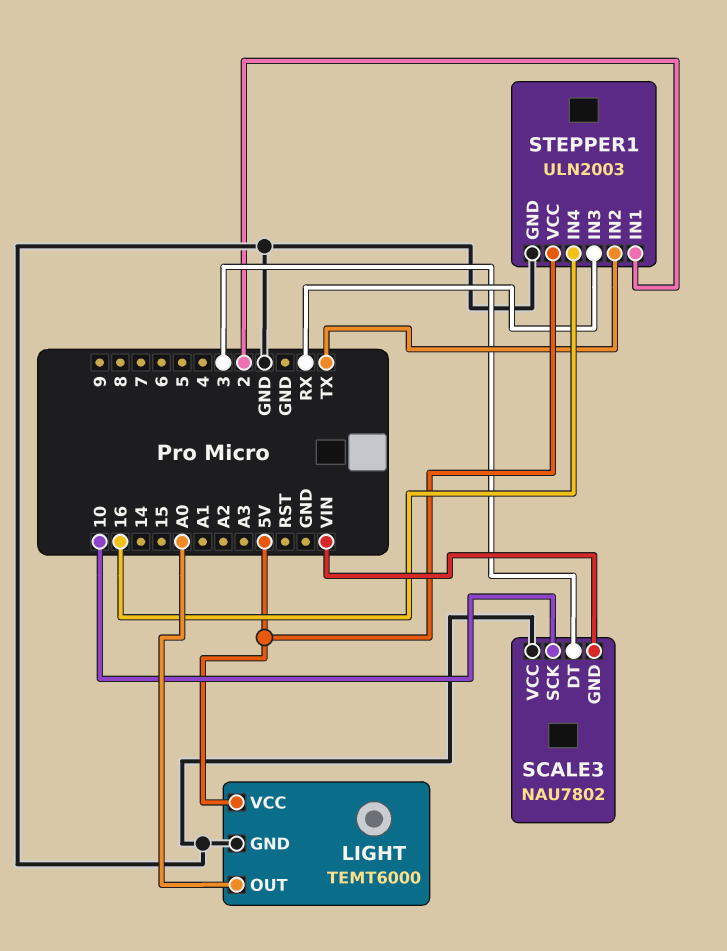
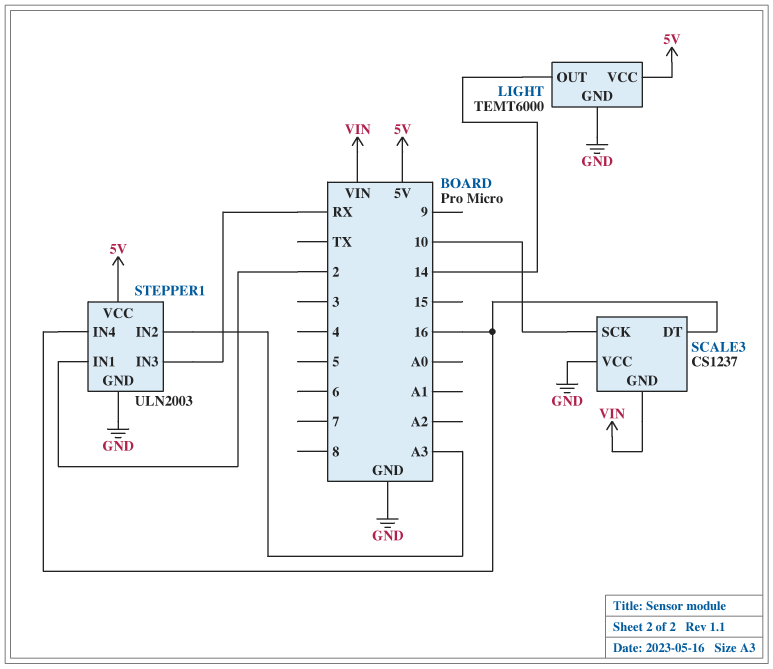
LIGHT pin OUT: A0 -> 14
SCALE3: NAU7802 -> CS1237
SCALE3 pin DT: 3 -> 16
STEPPER1 pin IN2: TX -> A3

